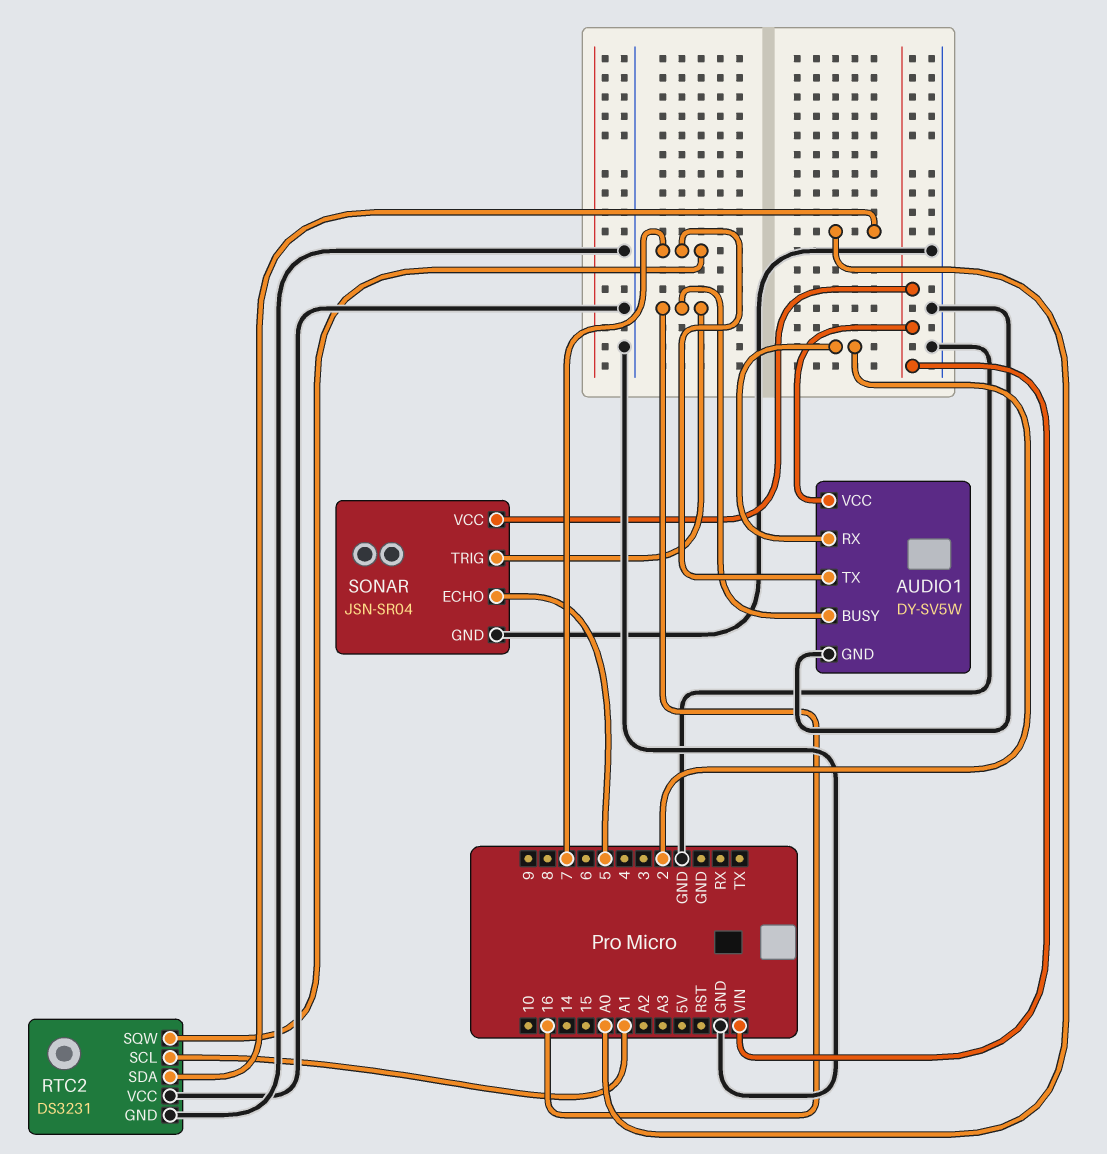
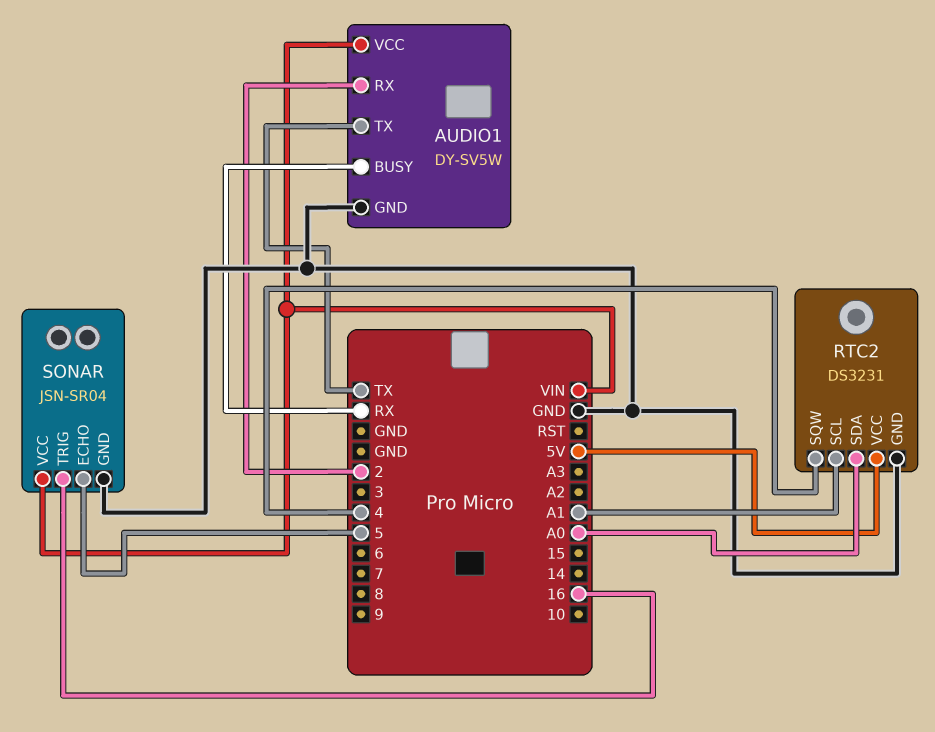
AUDIO1 pin BUSY: 16 -> RX
AUDIO1 pin TX: 7 -> TX
RTC2 pin SQW: 7 -> 4
RTC2 pin VCC: GND -> 5V

